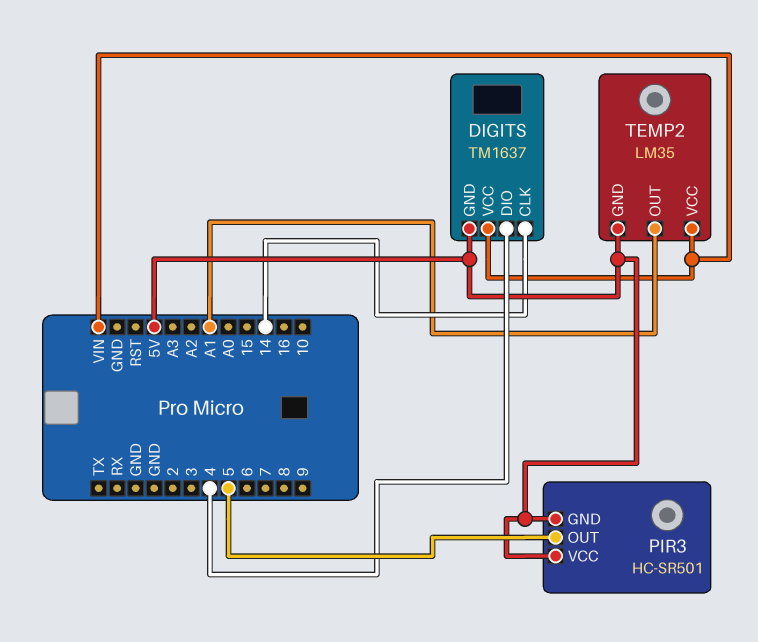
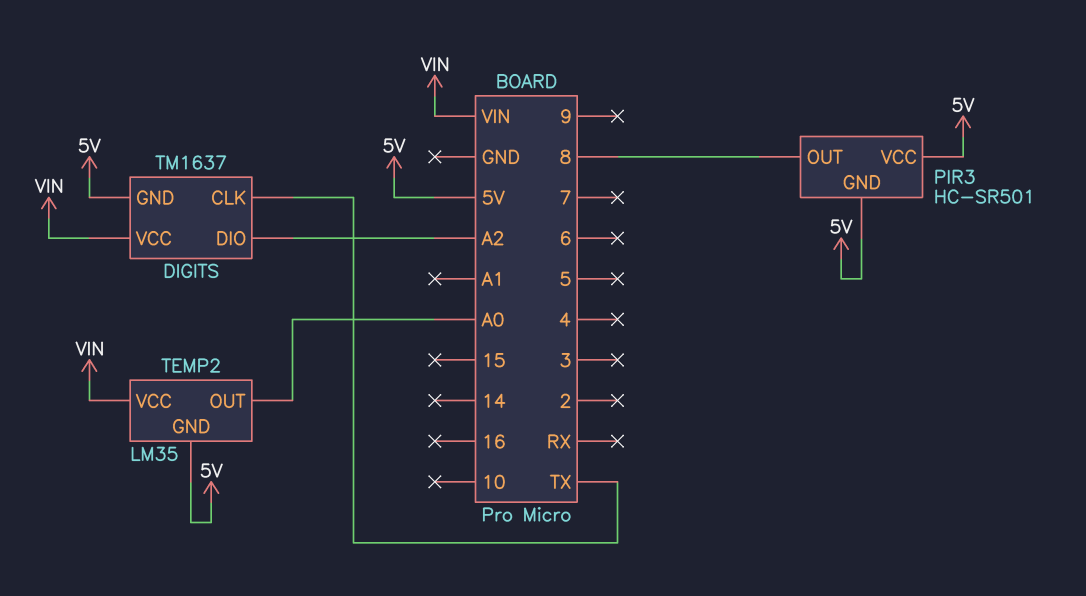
DIGITS pin CLK: 14 -> TX
DIGITS pin DIO: 4 -> A2
PIR3 pin OUT: 5 -> 8
TEMP2 pin OUT: A1 -> A0

